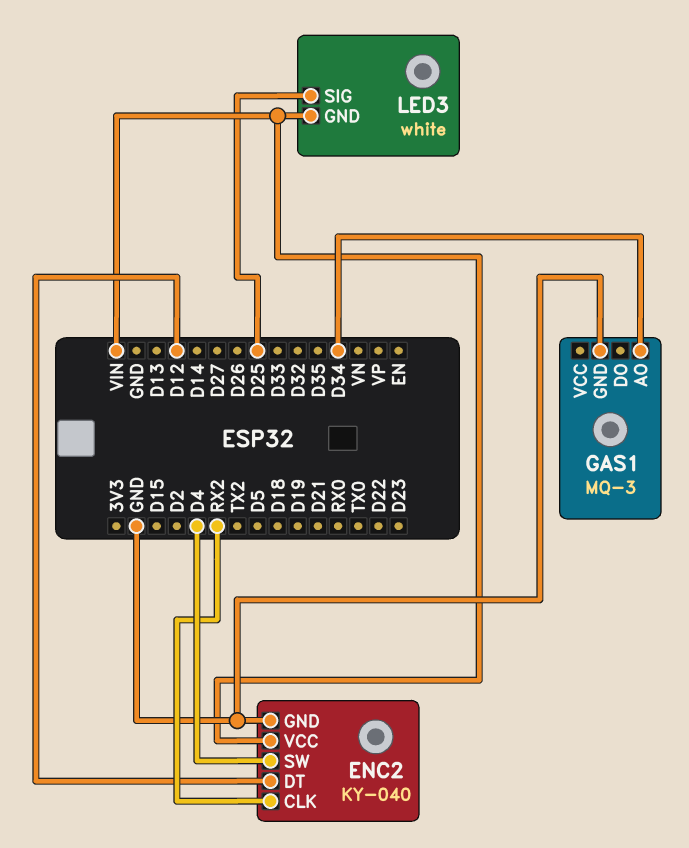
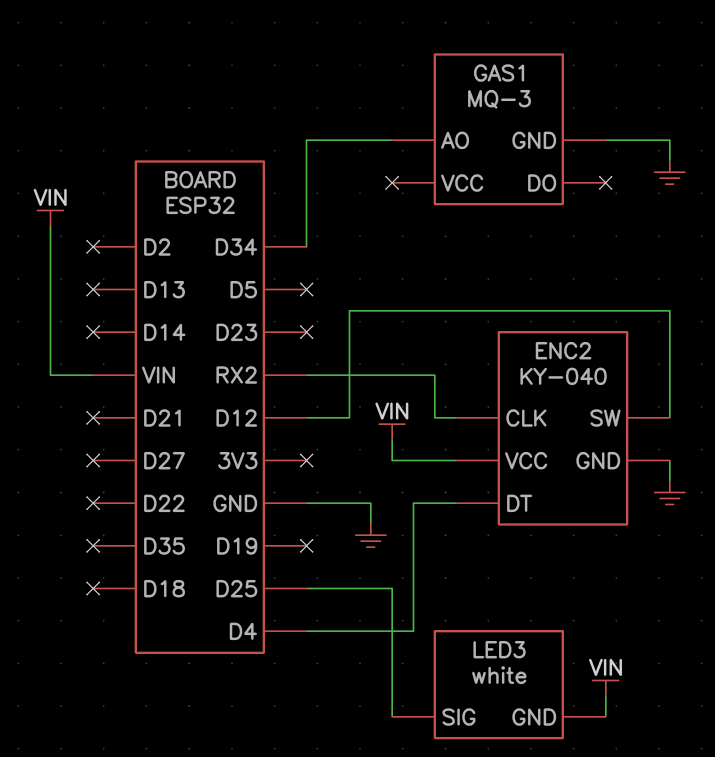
ENC2 pin DT: D12 -> D4
ENC2 pin SW: D4 -> D12

